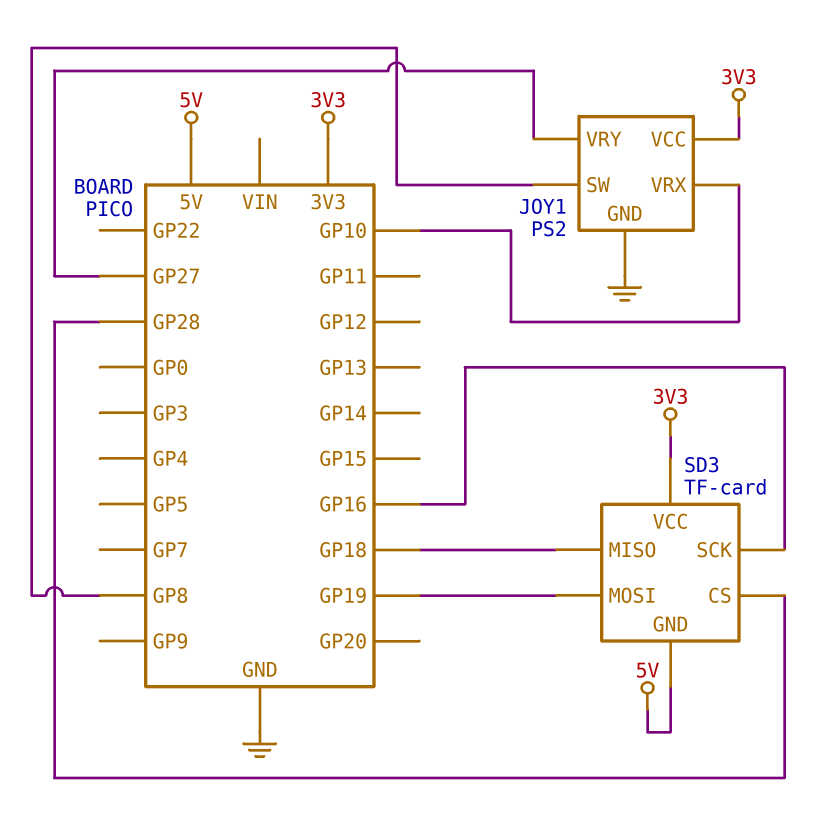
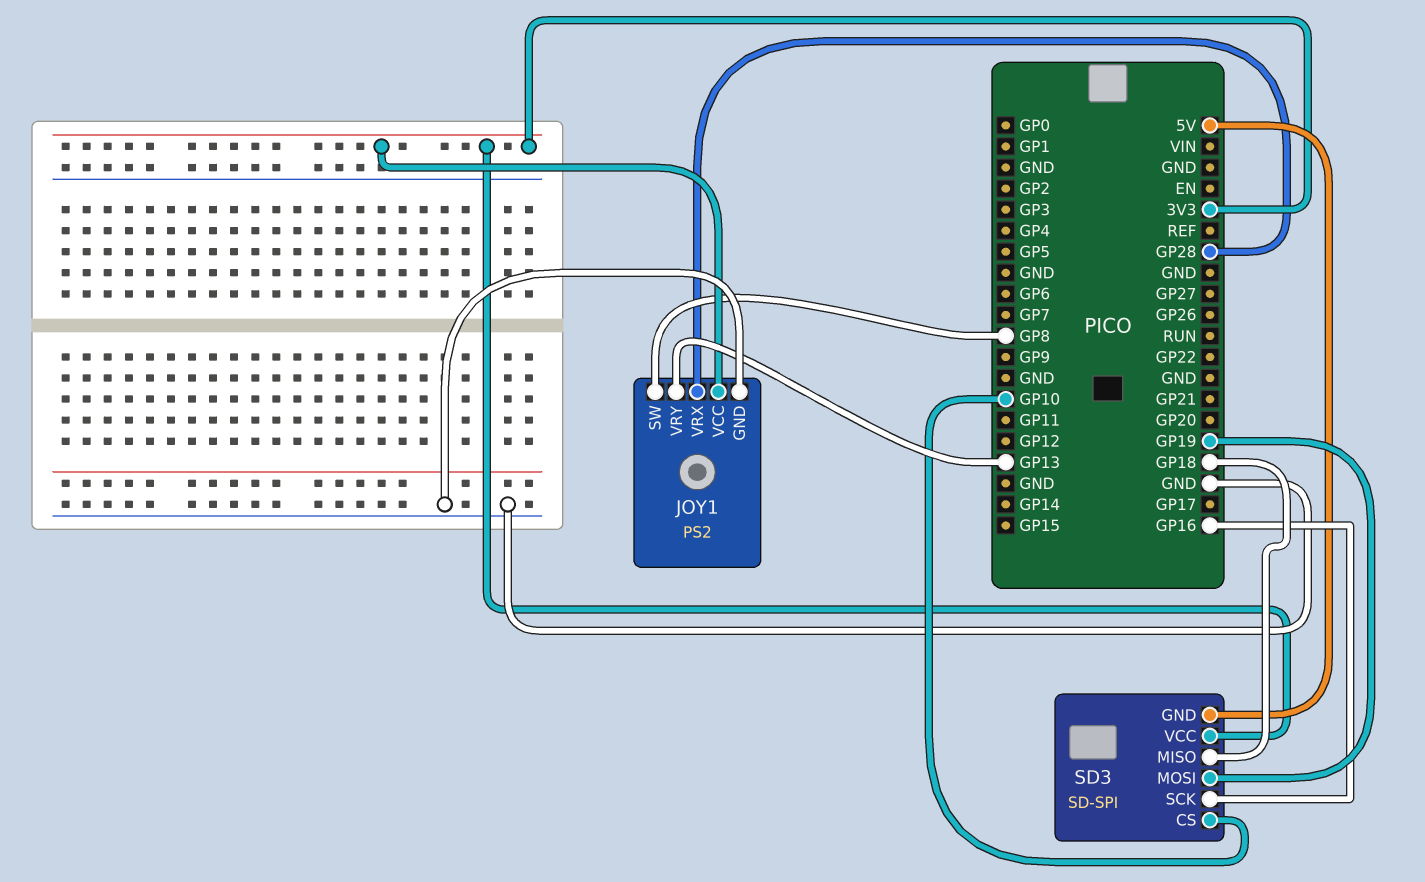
JOY1 pin VRX: GP10 -> GP28
JOY1 pin VRY: GP27 -> GP13
SD3: TF-card -> SD-SPI
SD3 pin CS: GP28 -> GP10

